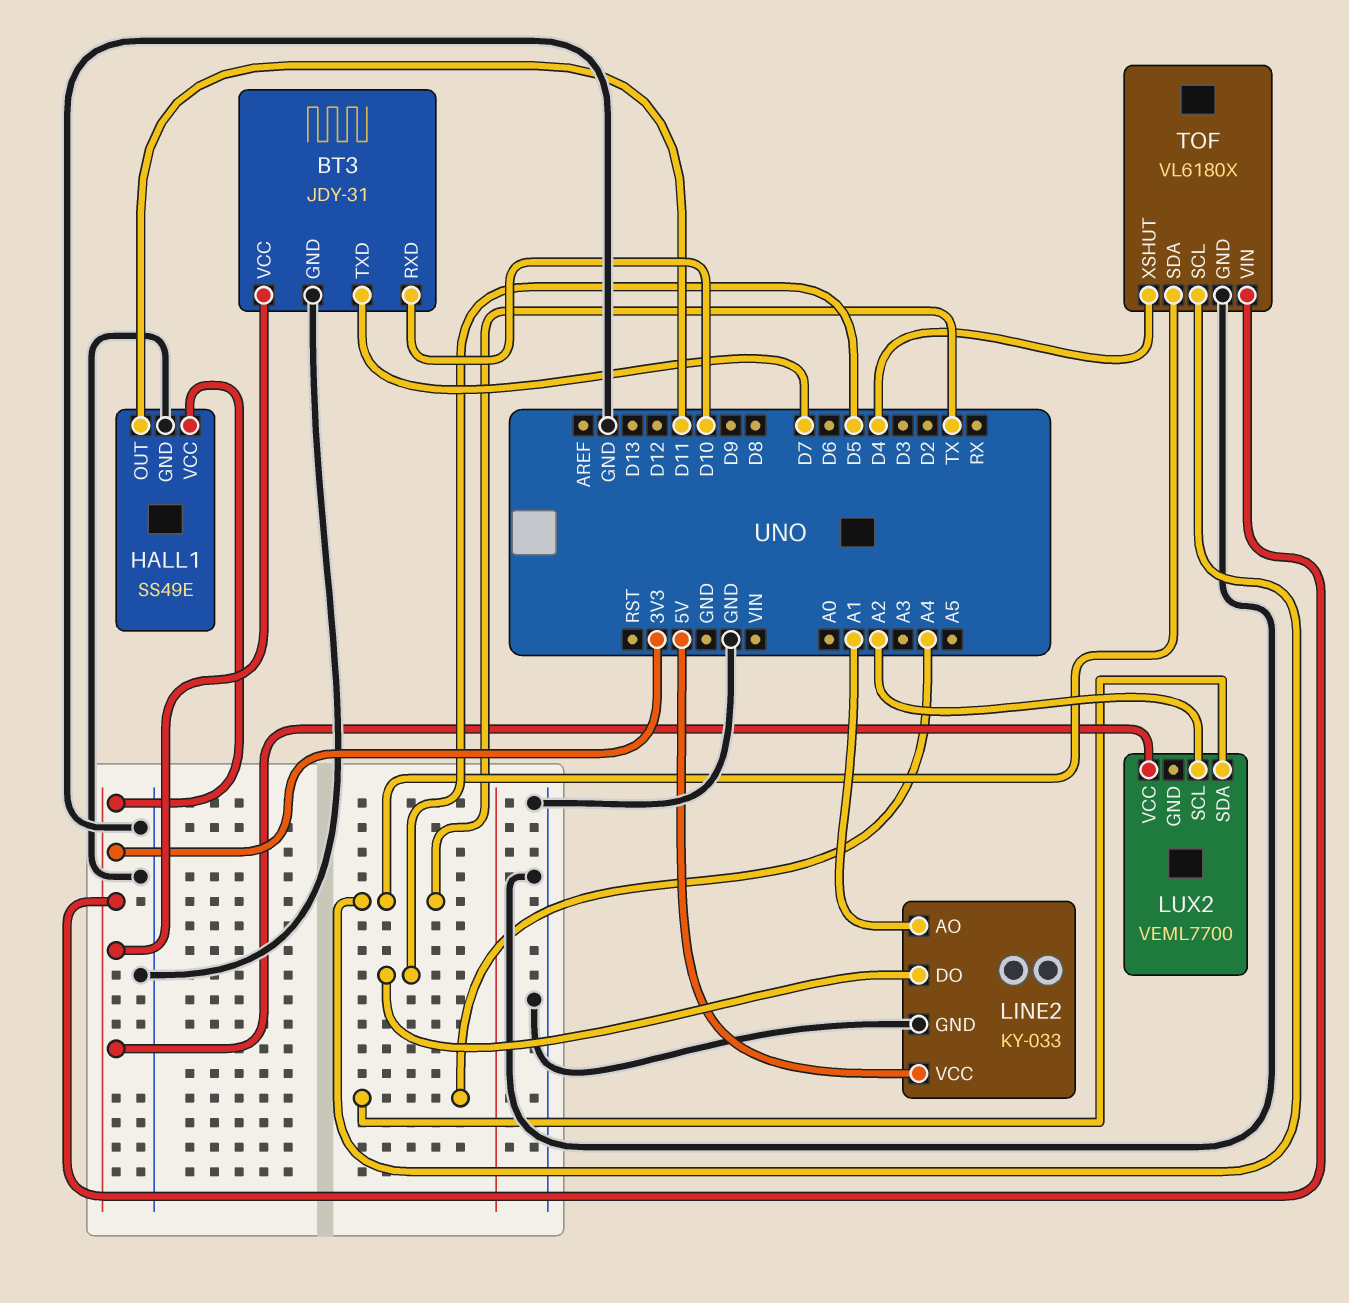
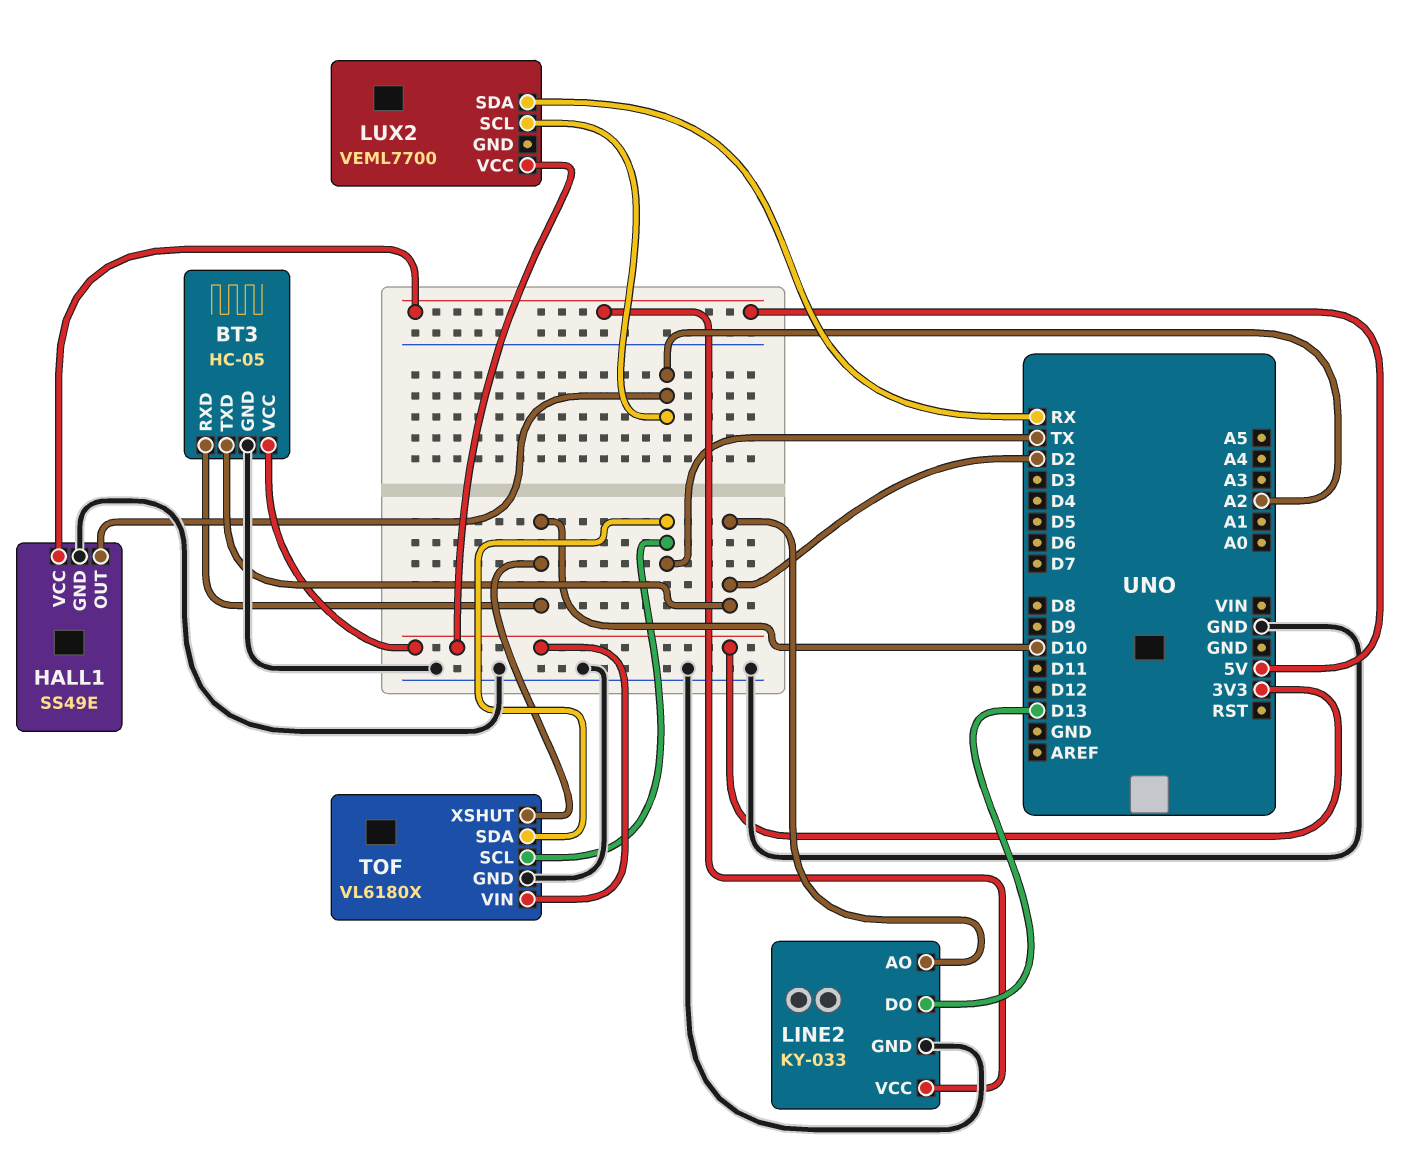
BT3: JDY-31 -> HC-05
BT3 pin TXD: D7 -> D2
HALL1 pin OUT: D11 -> A2
HALL1 pin VCC: 3V3 -> 5V
LINE2 pin AO: A1 -> D2
LINE2 pin DO: D5 -> D13
LUX2 pin SDA: A4 -> RX
TOF pin XSHUT: D4 -> D10

